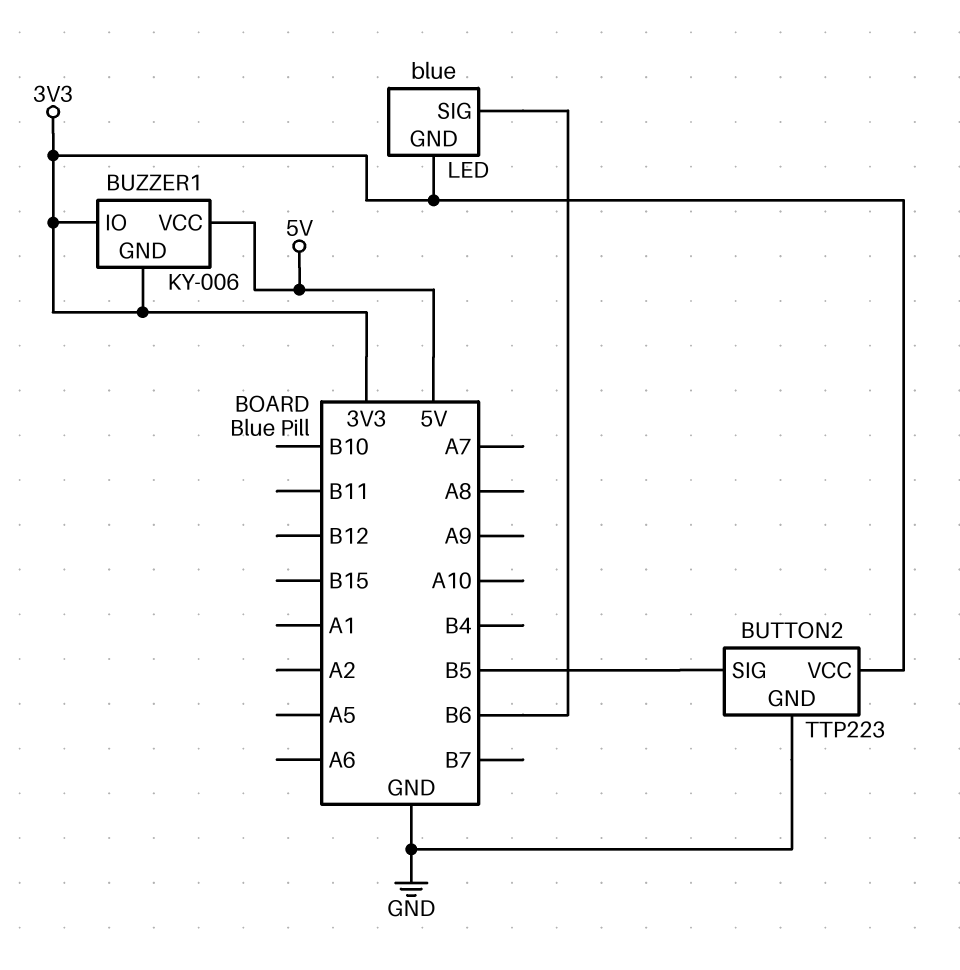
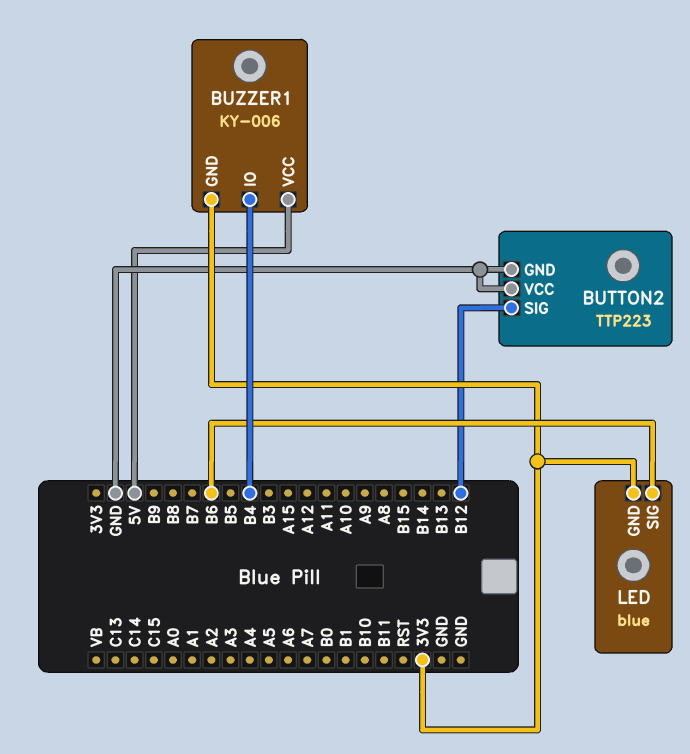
BUTTON2 pin SIG: B5 -> B12
BUTTON2 pin VCC: 3V3 -> GND
BUZZER1 pin IO: 3V3 -> B4

